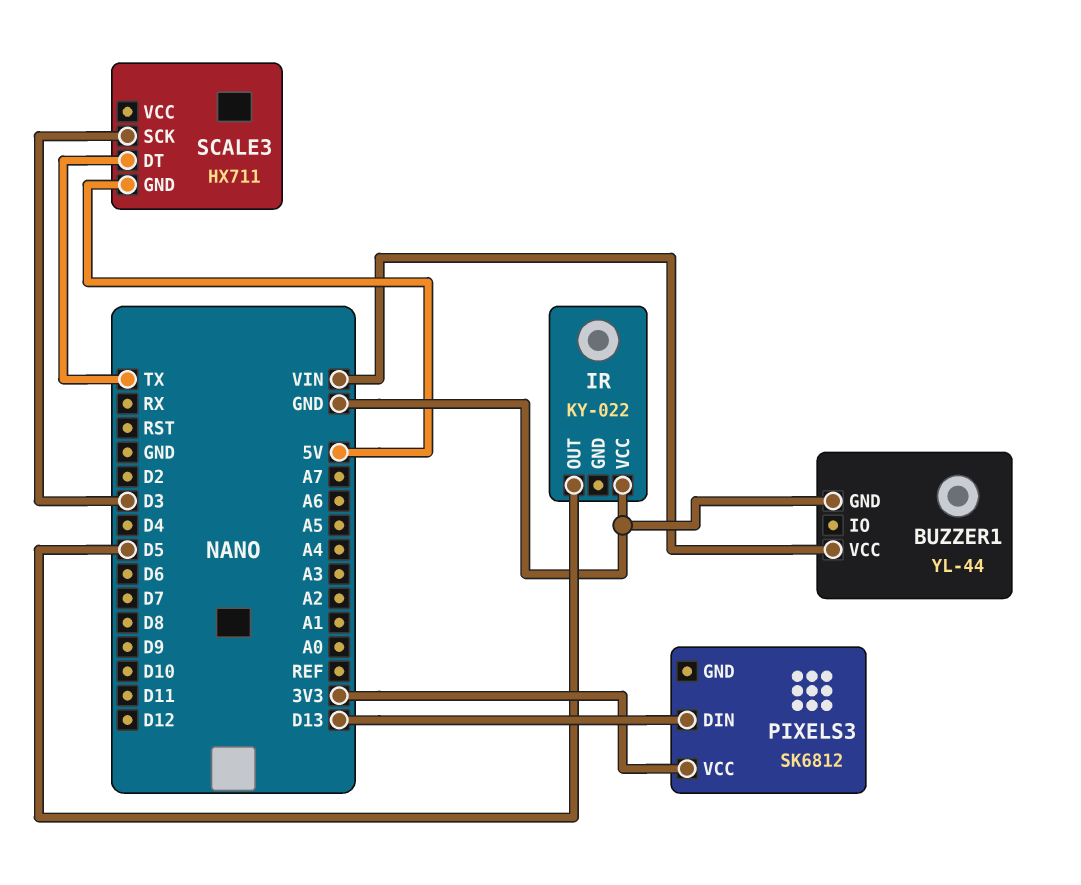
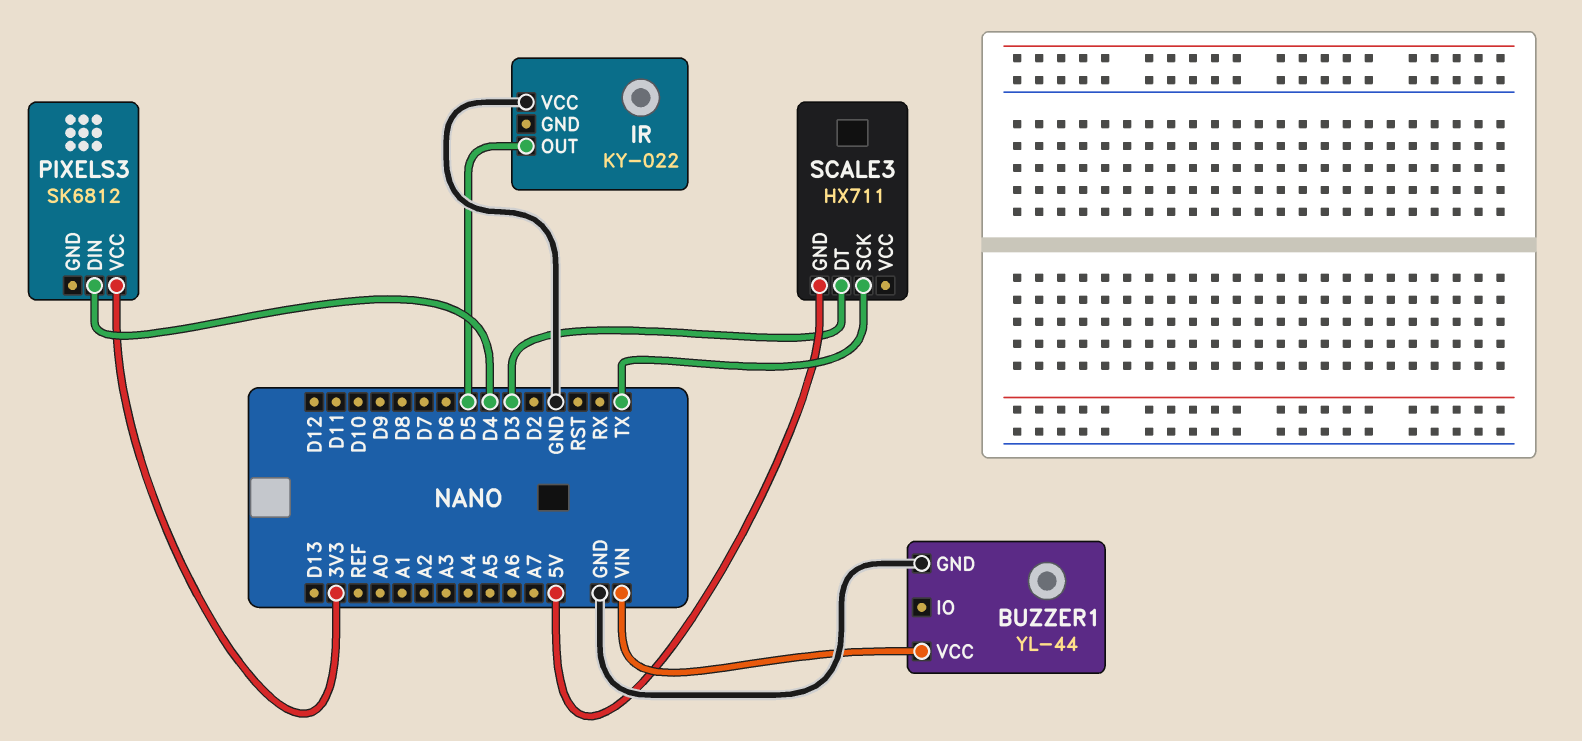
PIXELS3 pin DIN: D13 -> D4
SCALE3 pin DT: TX -> D3
SCALE3 pin SCK: D3 -> TX

